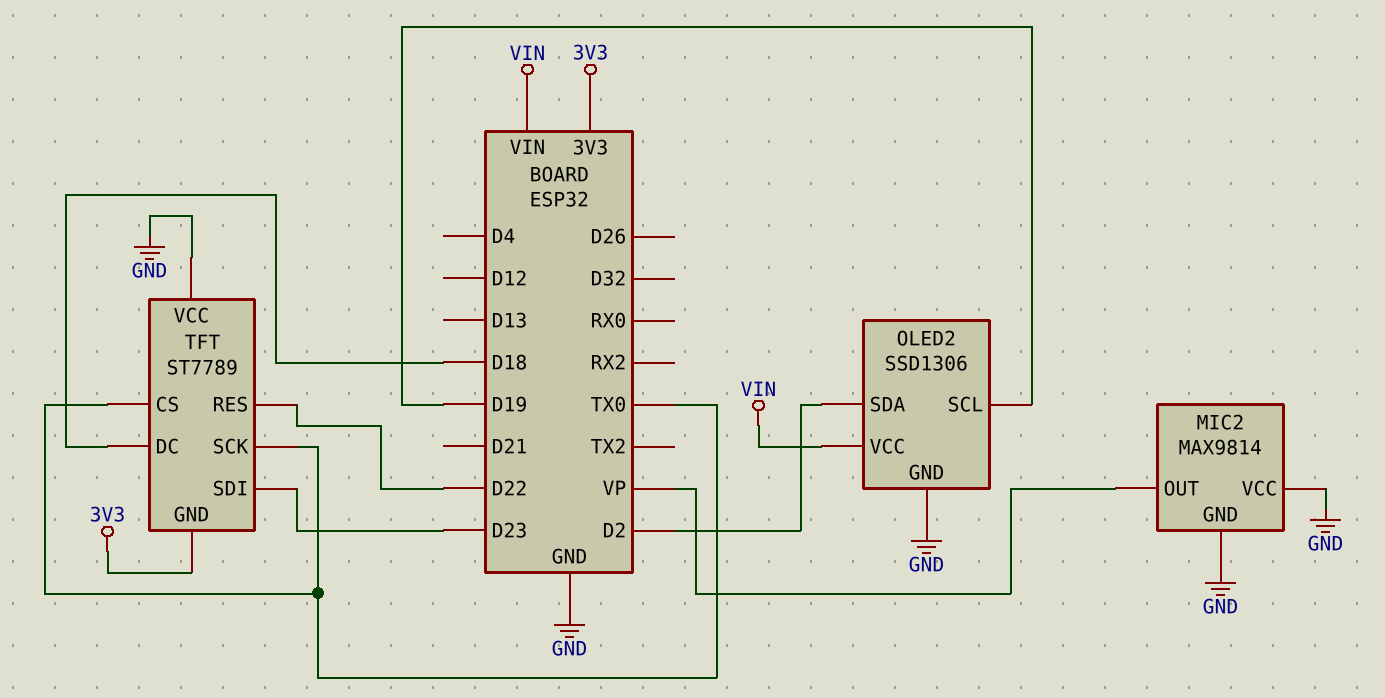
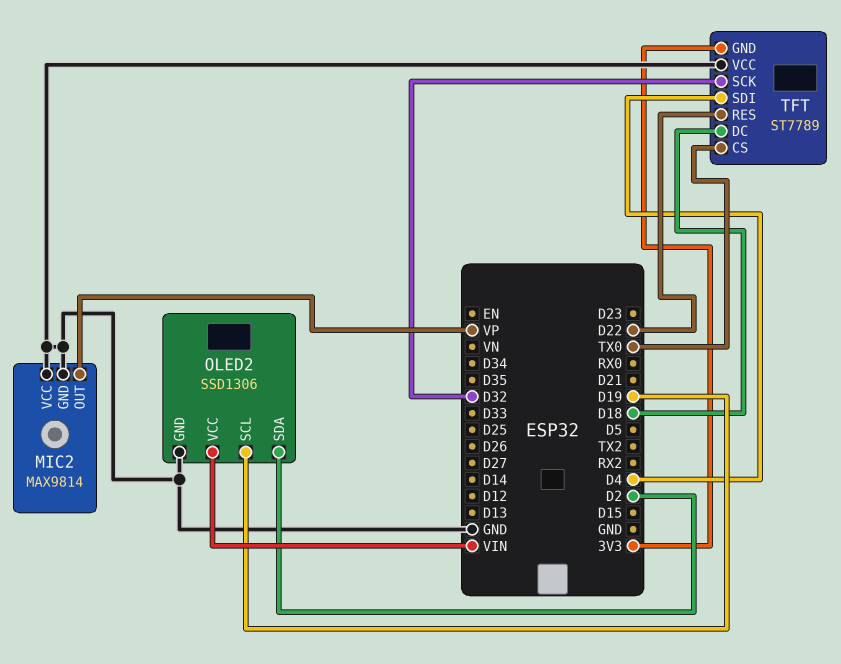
TFT pin SCK: TX0 -> D32
TFT pin SDI: D23 -> D4

